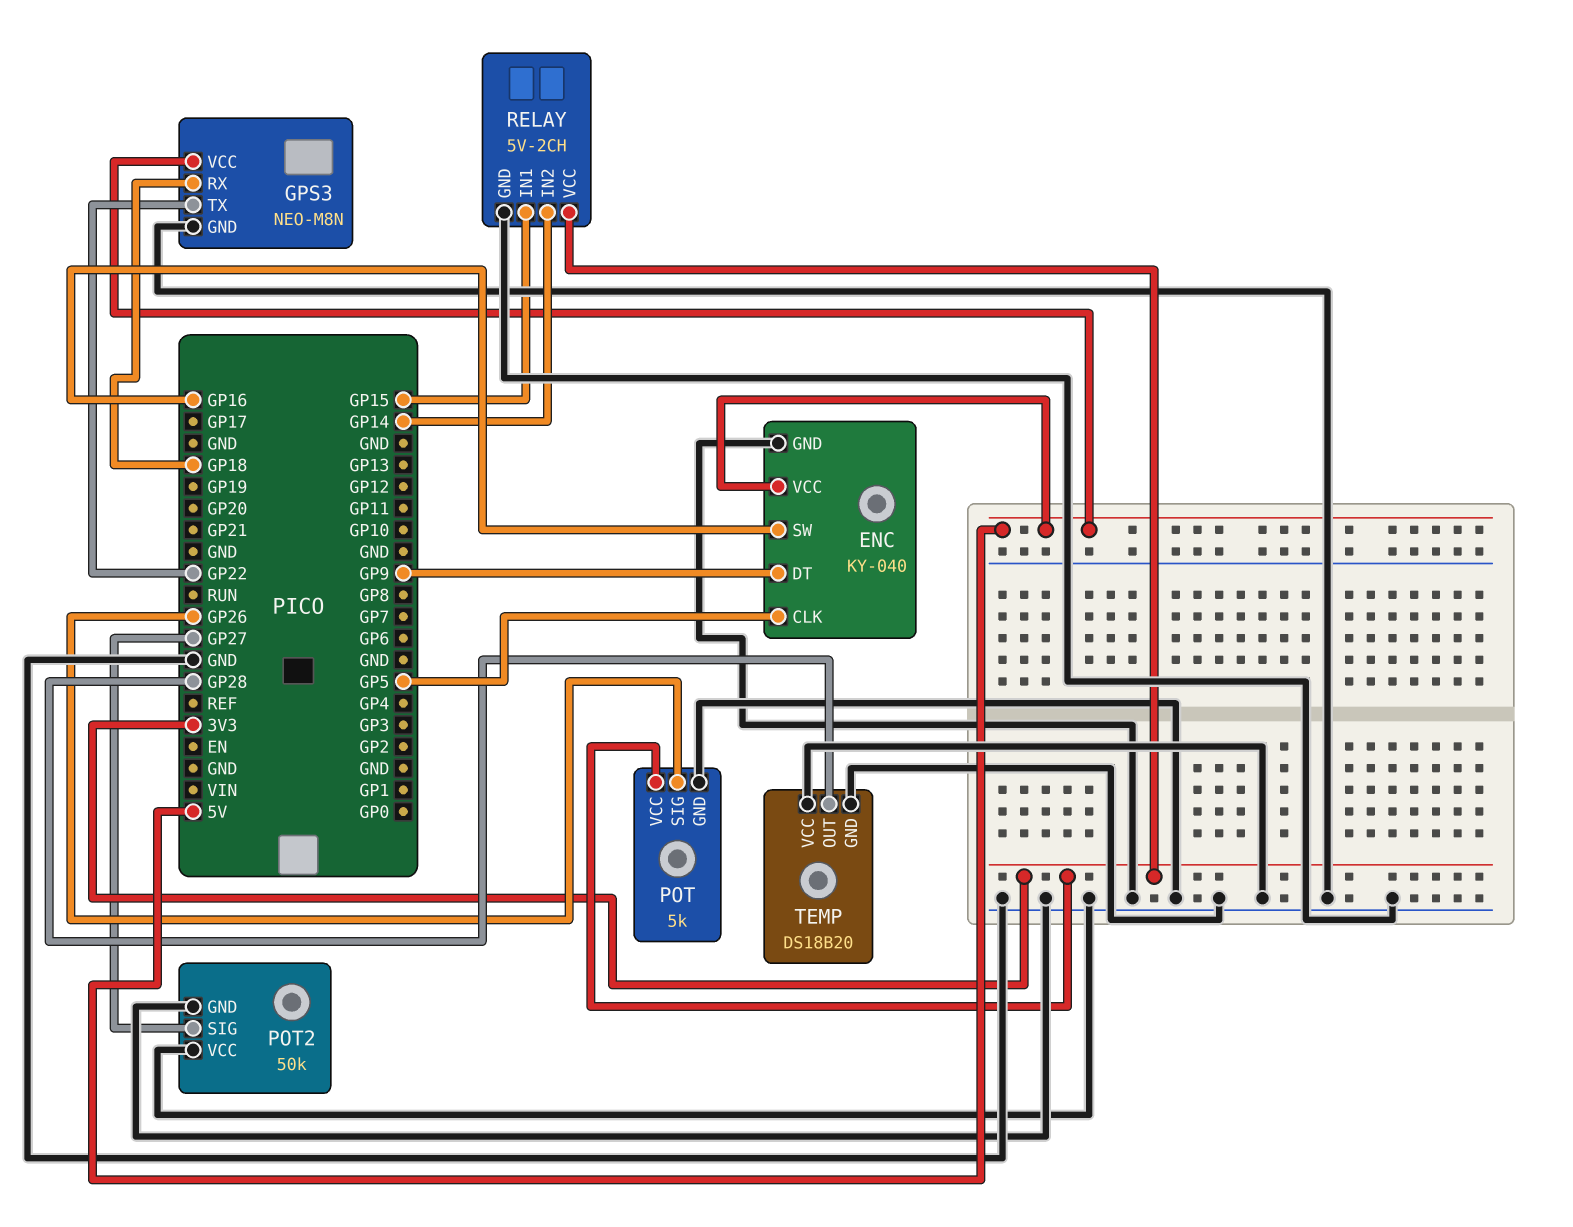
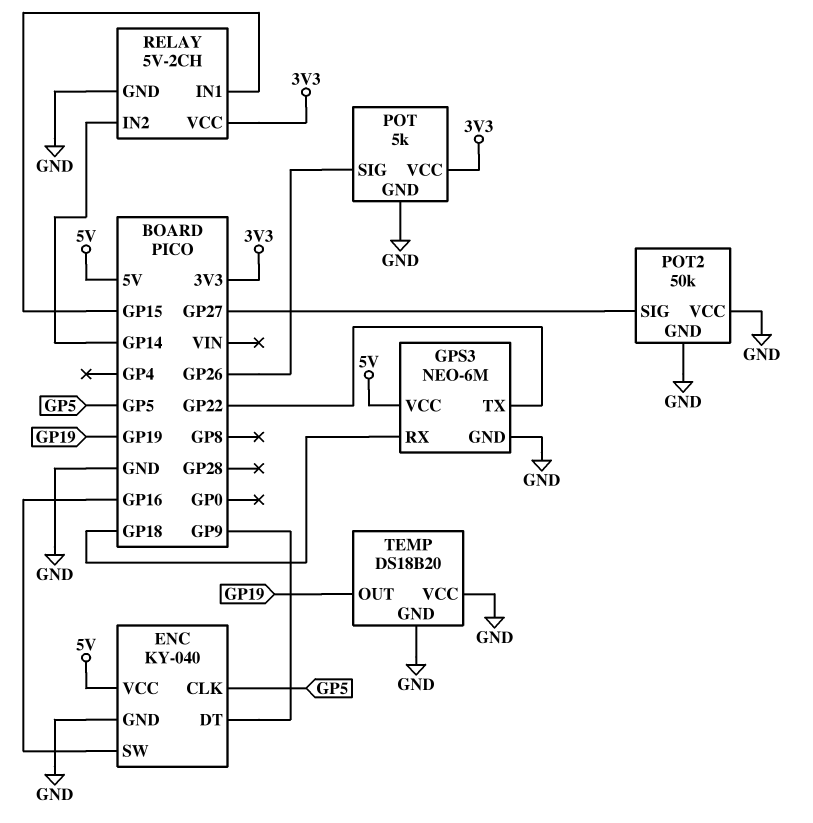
GPS3: NEO-M8N -> NEO-6M
TEMP pin OUT: GP28 -> GP19

